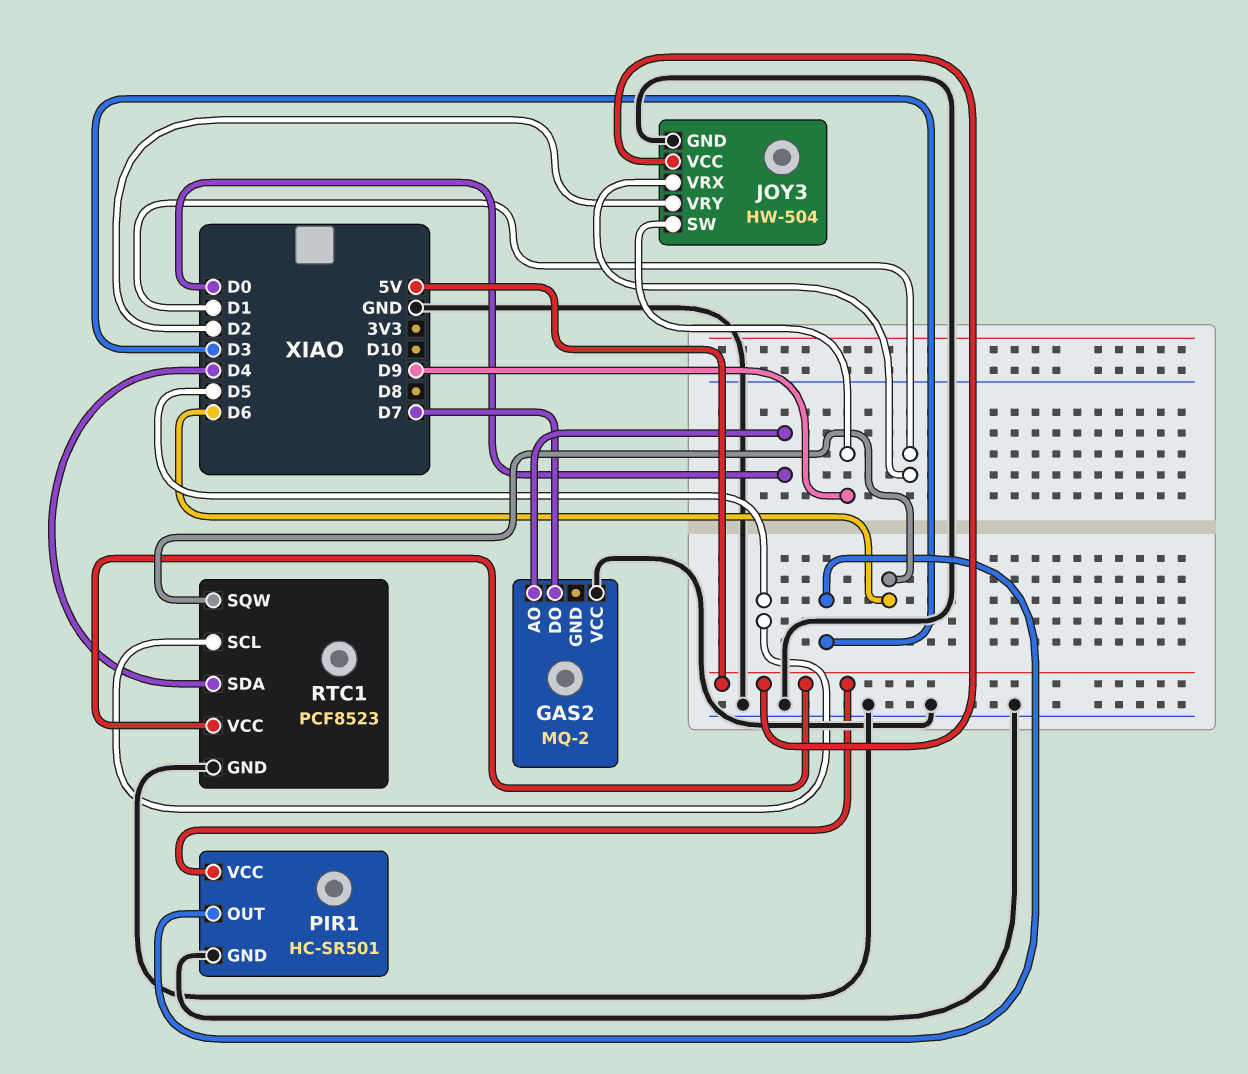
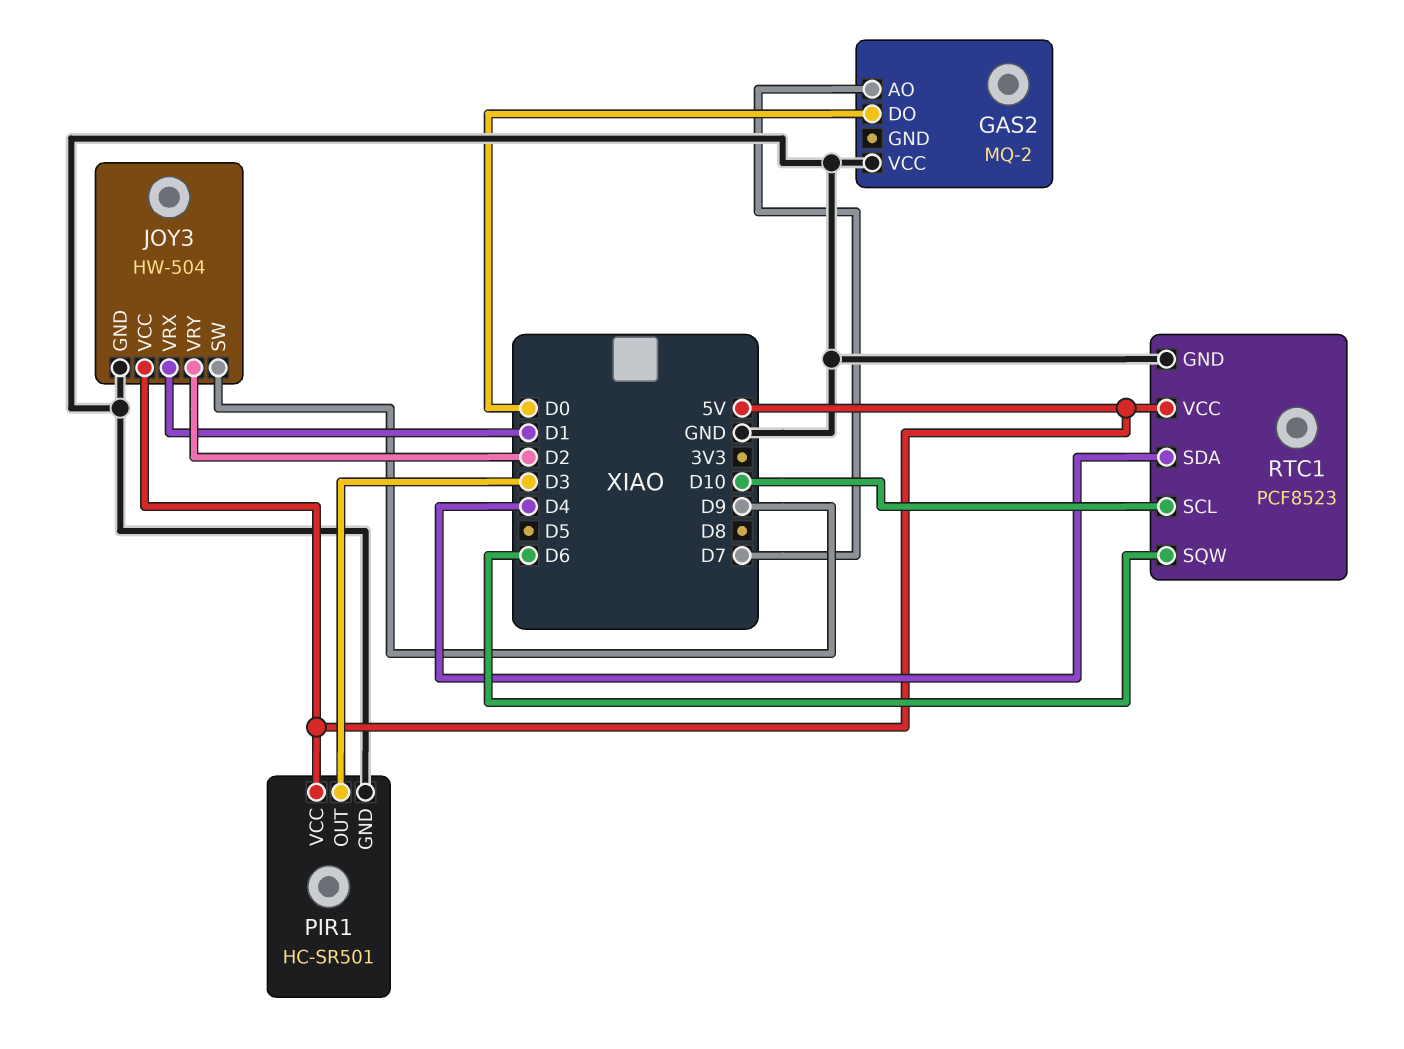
GAS2 pin AO: D0 -> D7
GAS2 pin DO: D7 -> D0
RTC1 pin SCL: D5 -> D10

